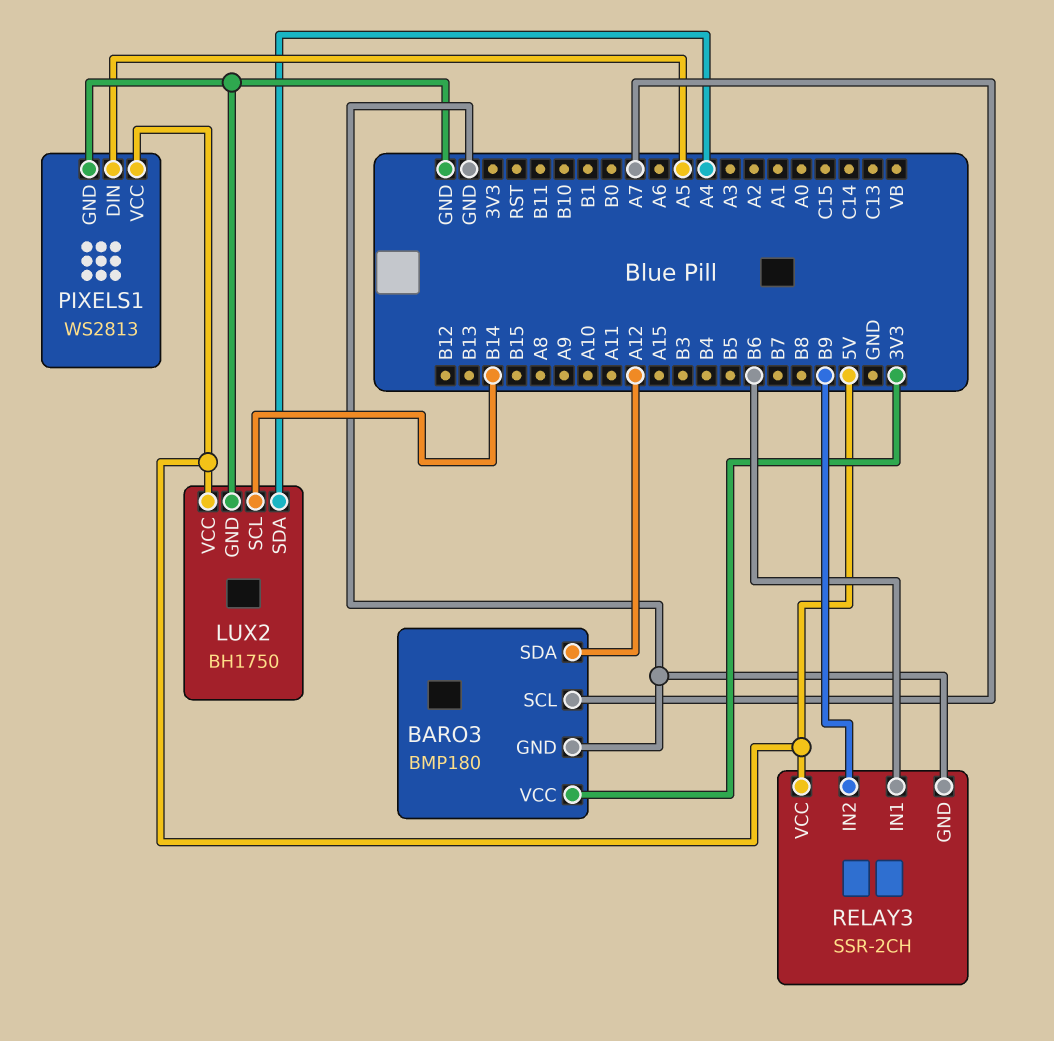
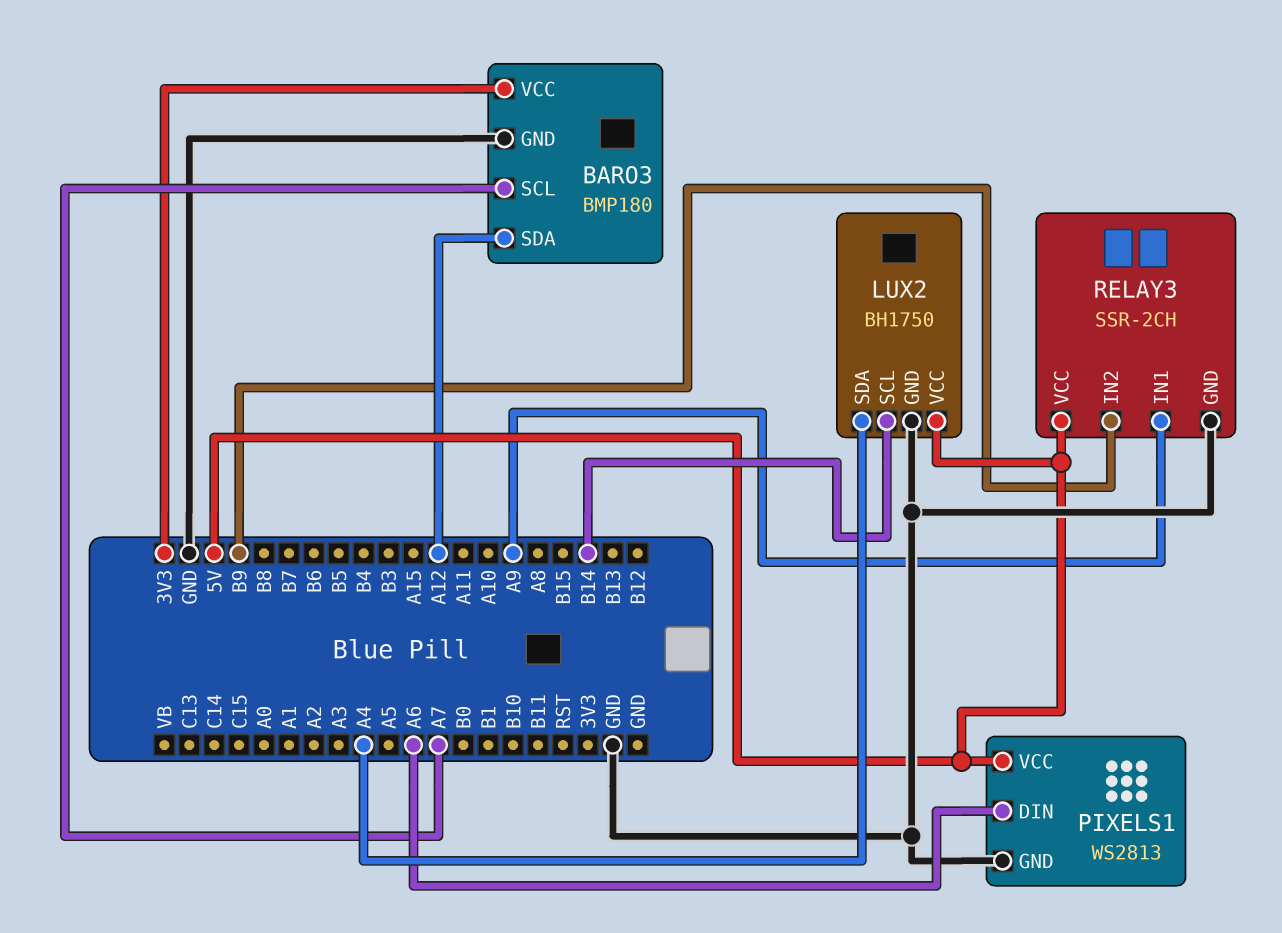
PIXELS1 pin DIN: A5 -> A6
RELAY3 pin IN1: B6 -> A9

